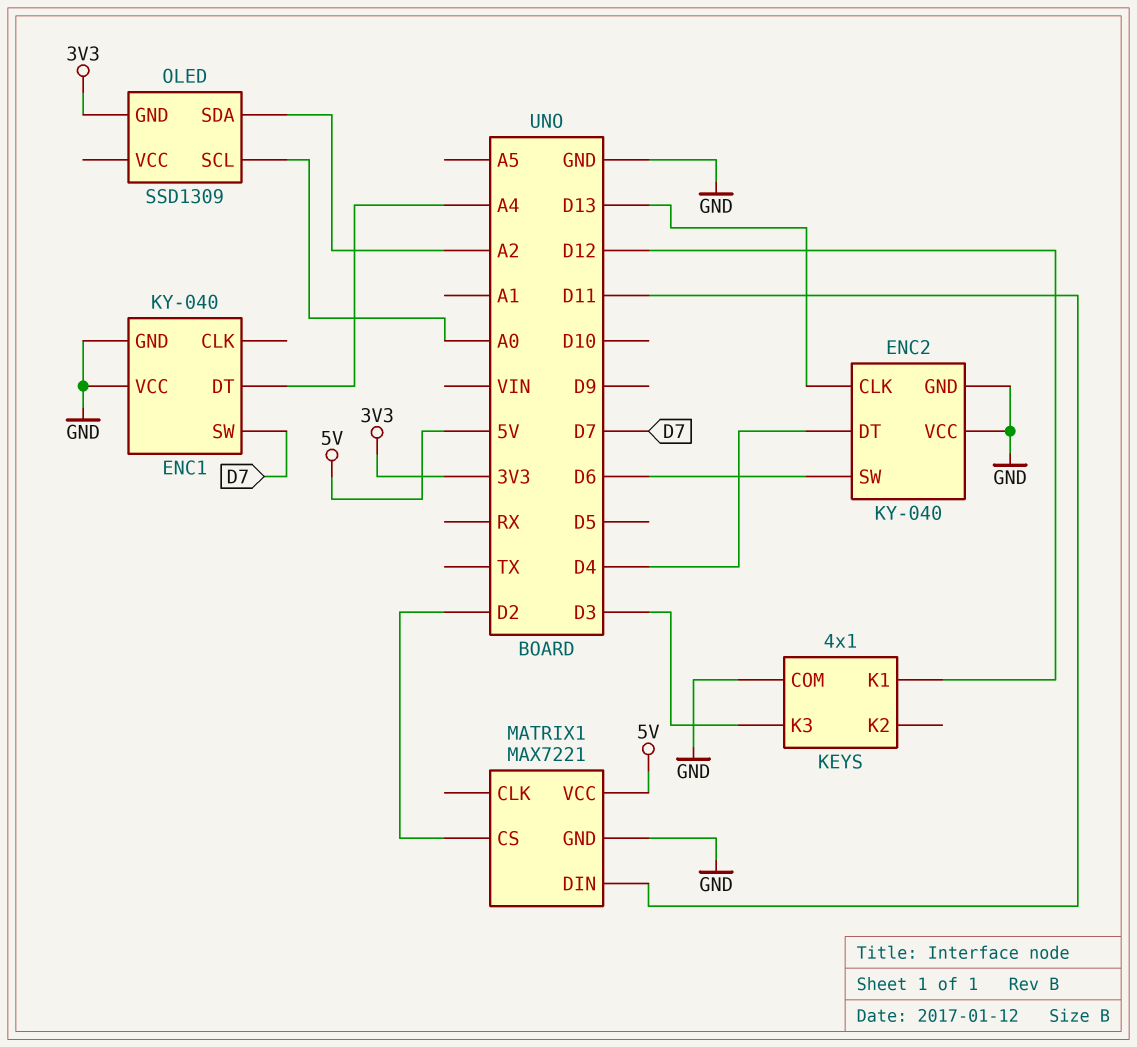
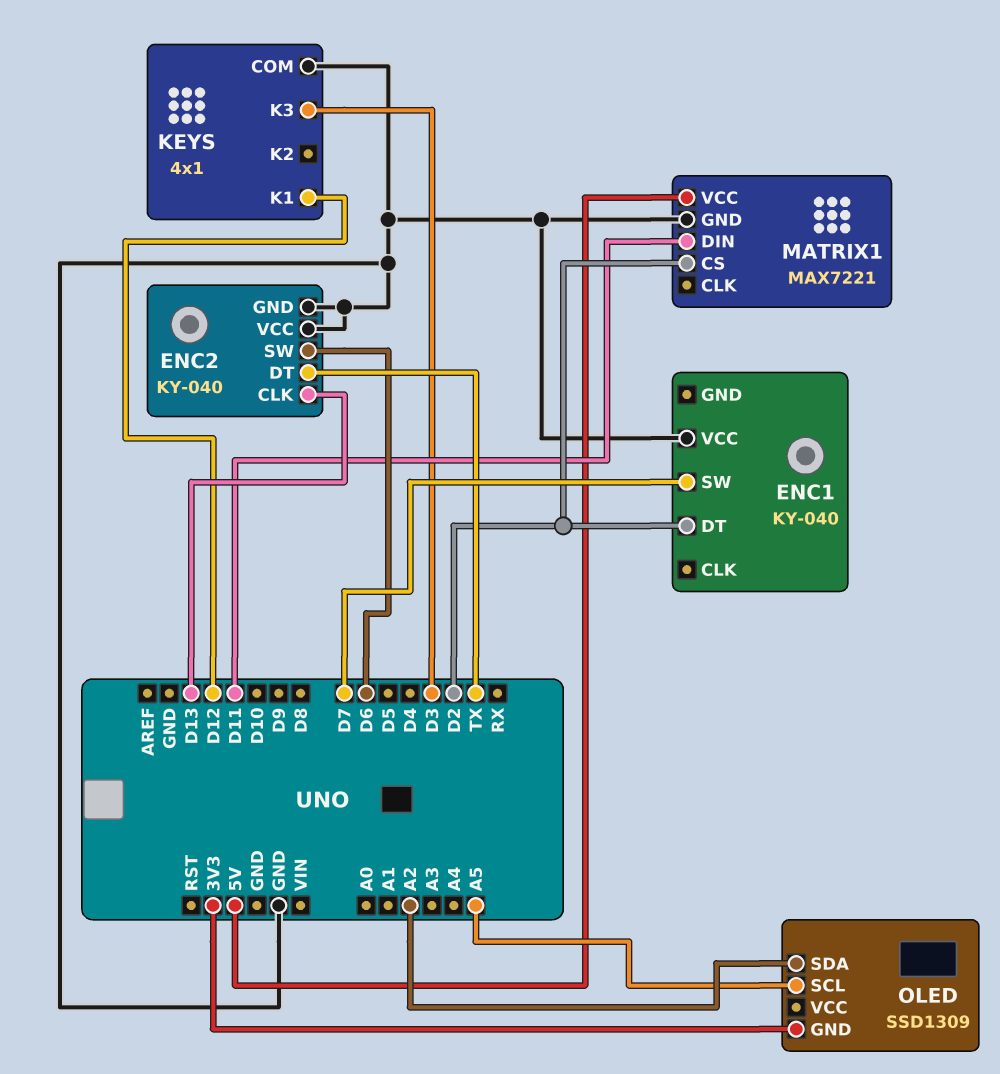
ENC1 pin DT: A4 -> D2
ENC1 pin GND: GND -> none
ENC2 pin DT: D4 -> TX
OLED pin SCL: A0 -> A5

